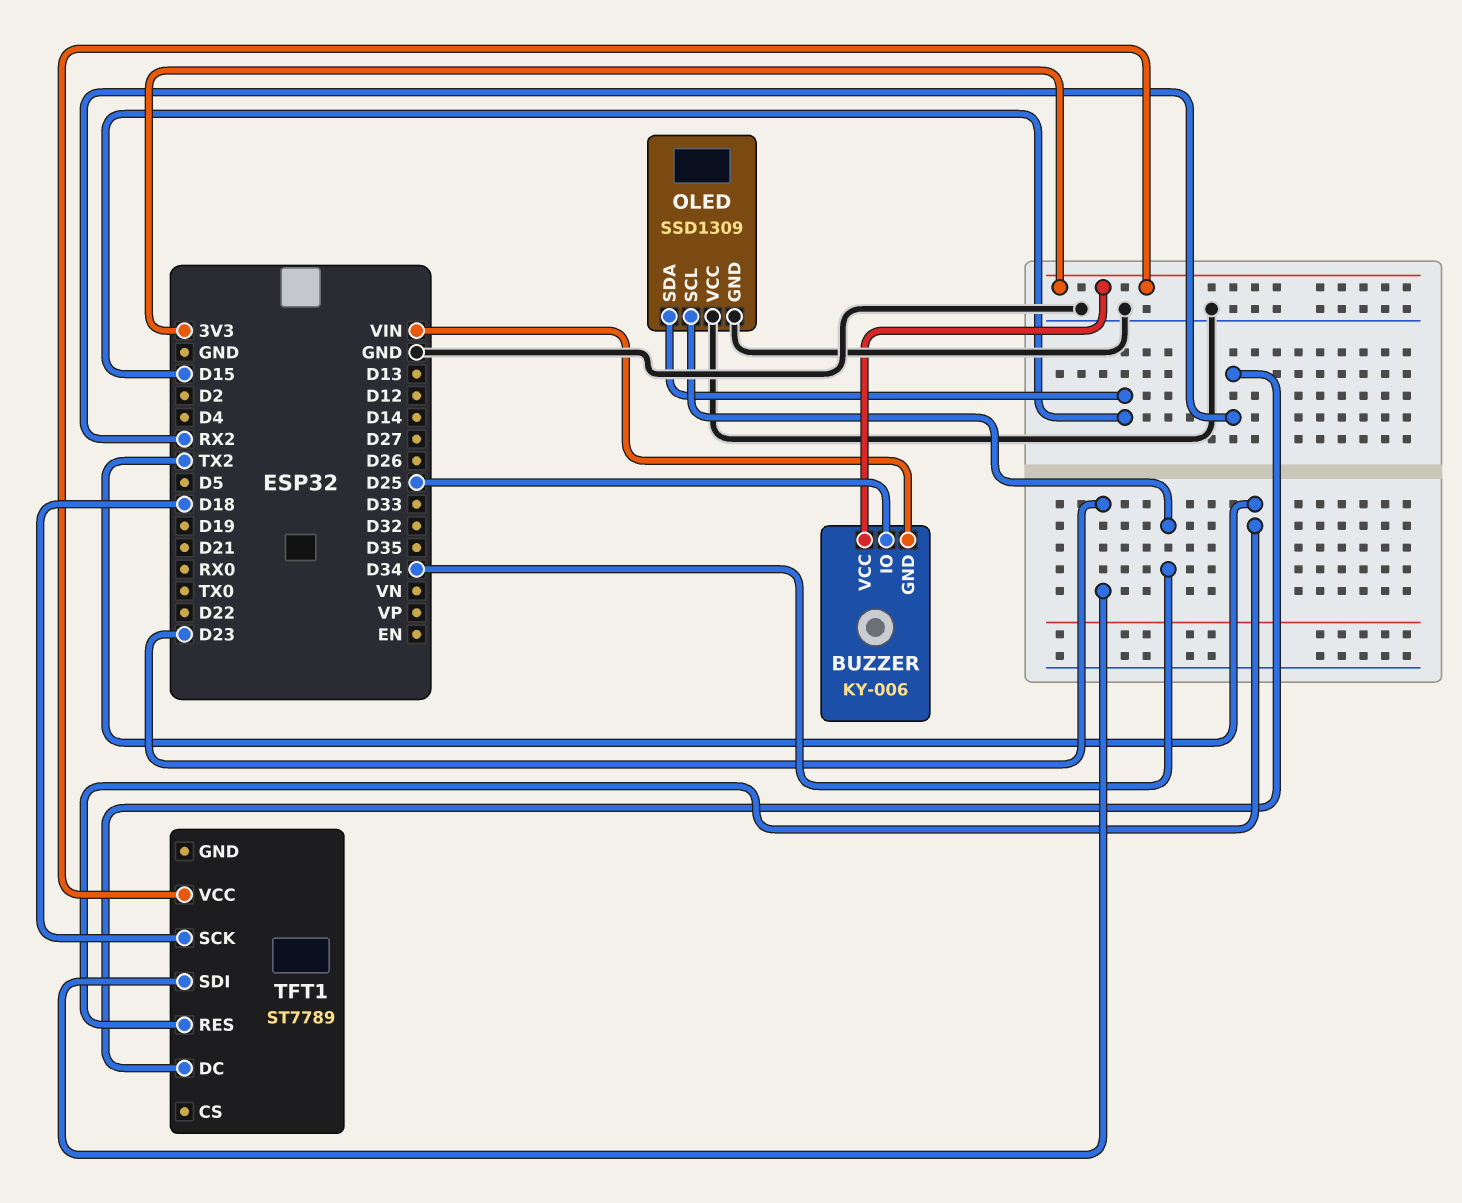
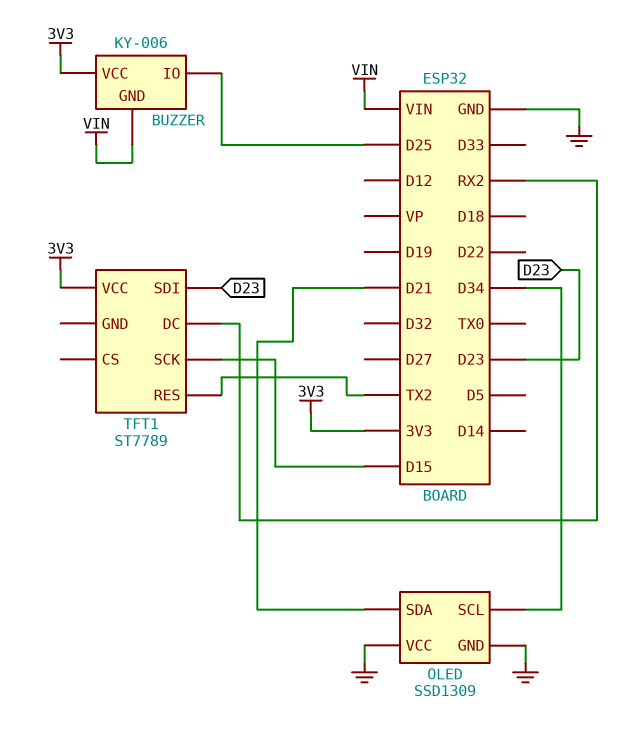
OLED pin SDA: D15 -> D21
TFT1 pin SCK: D18 -> D15

